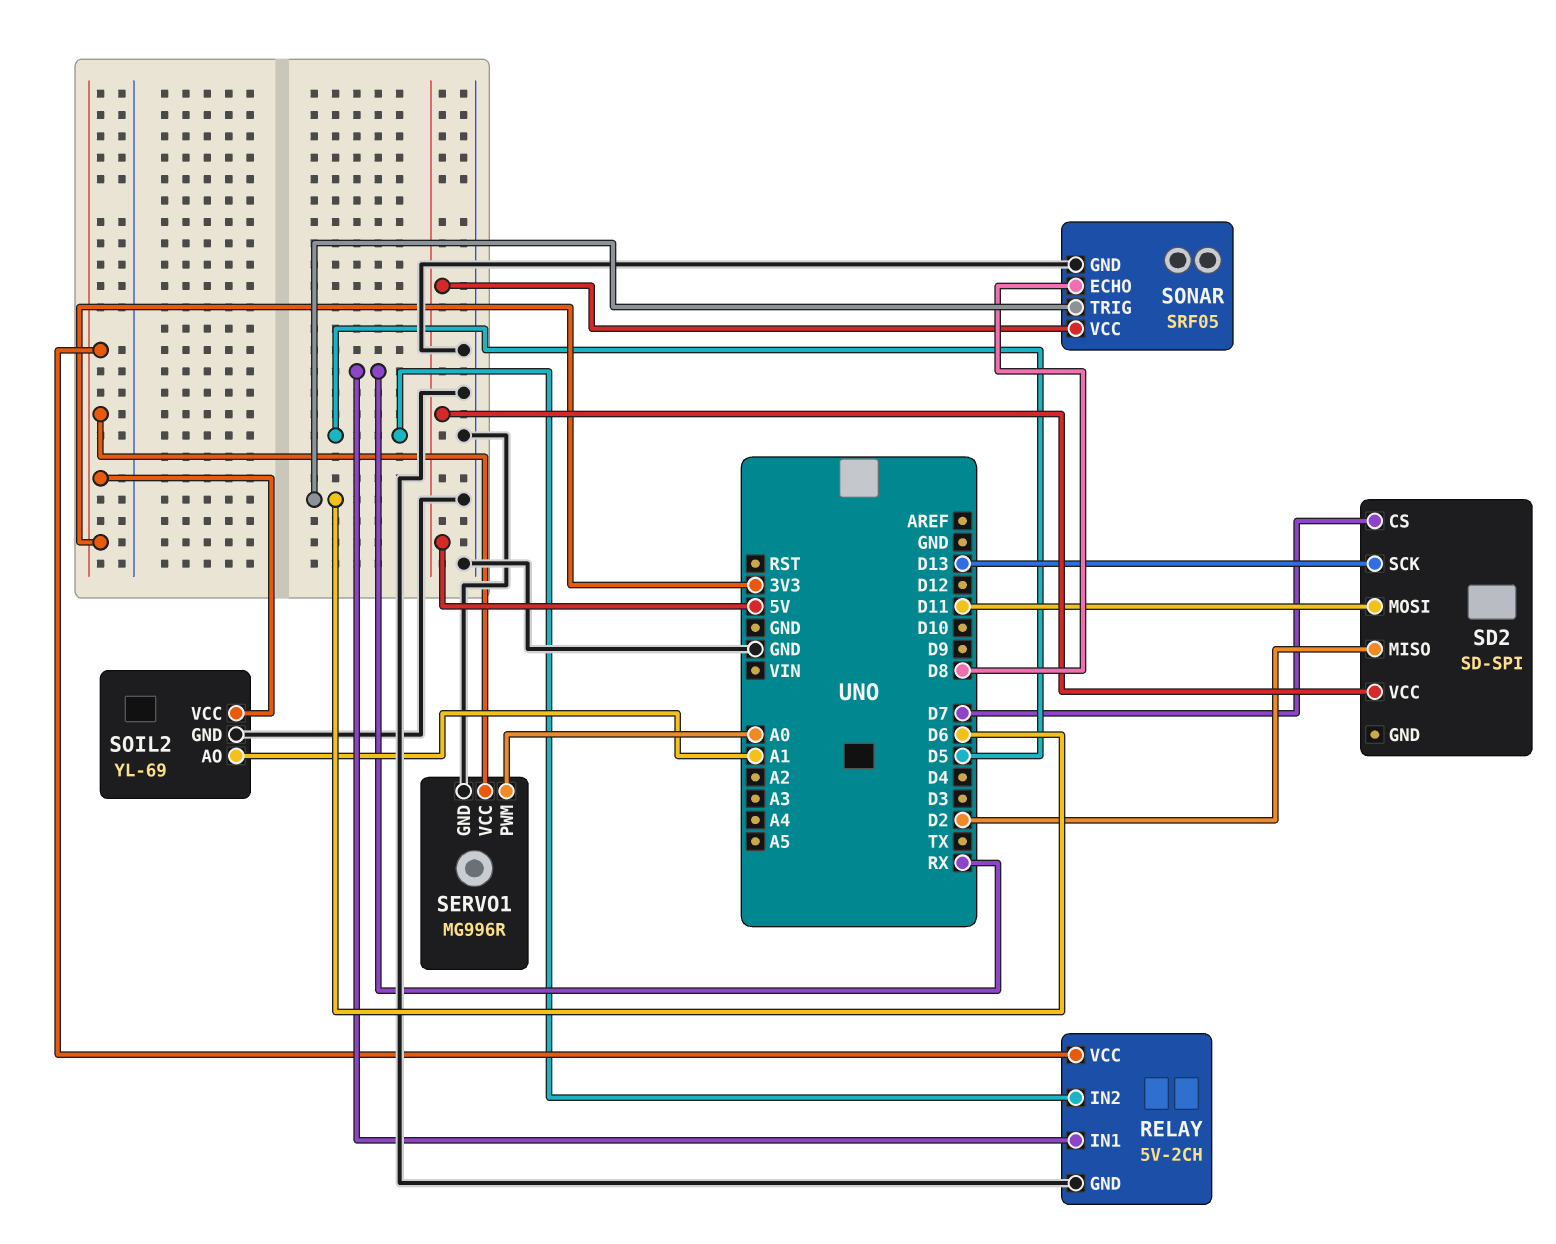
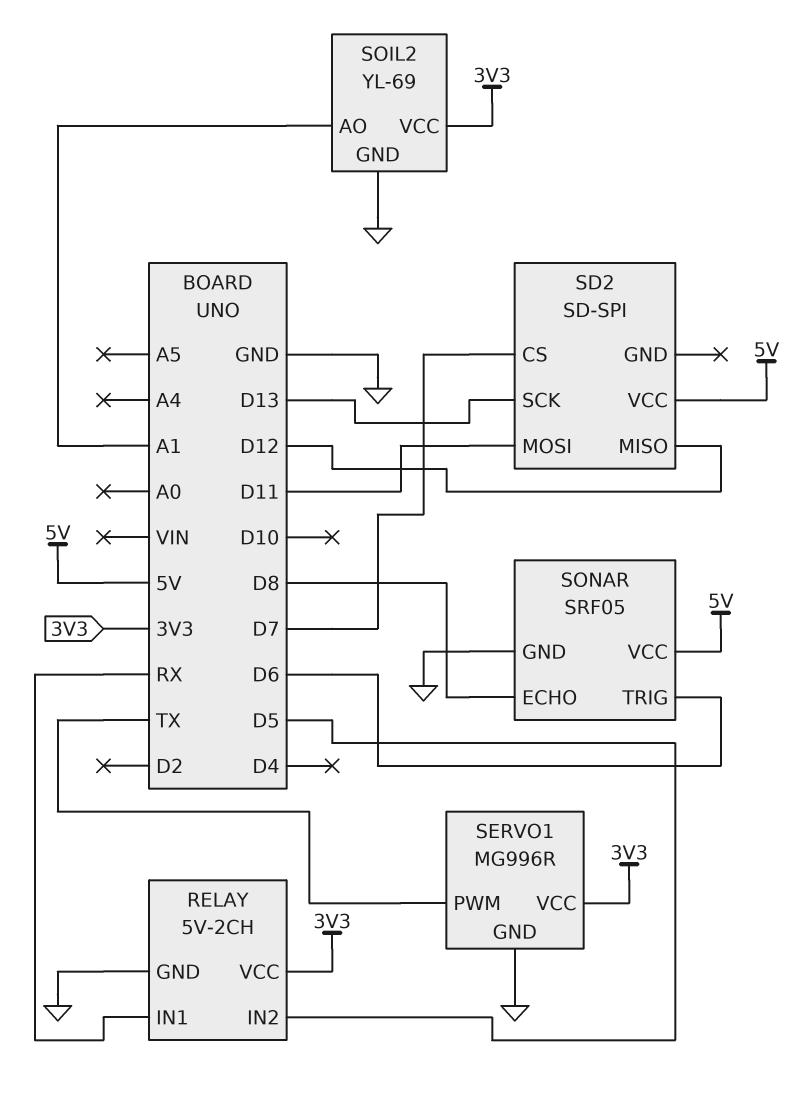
SD2 pin MISO: D2 -> D12
SERVO1 pin PWM: A0 -> TX

